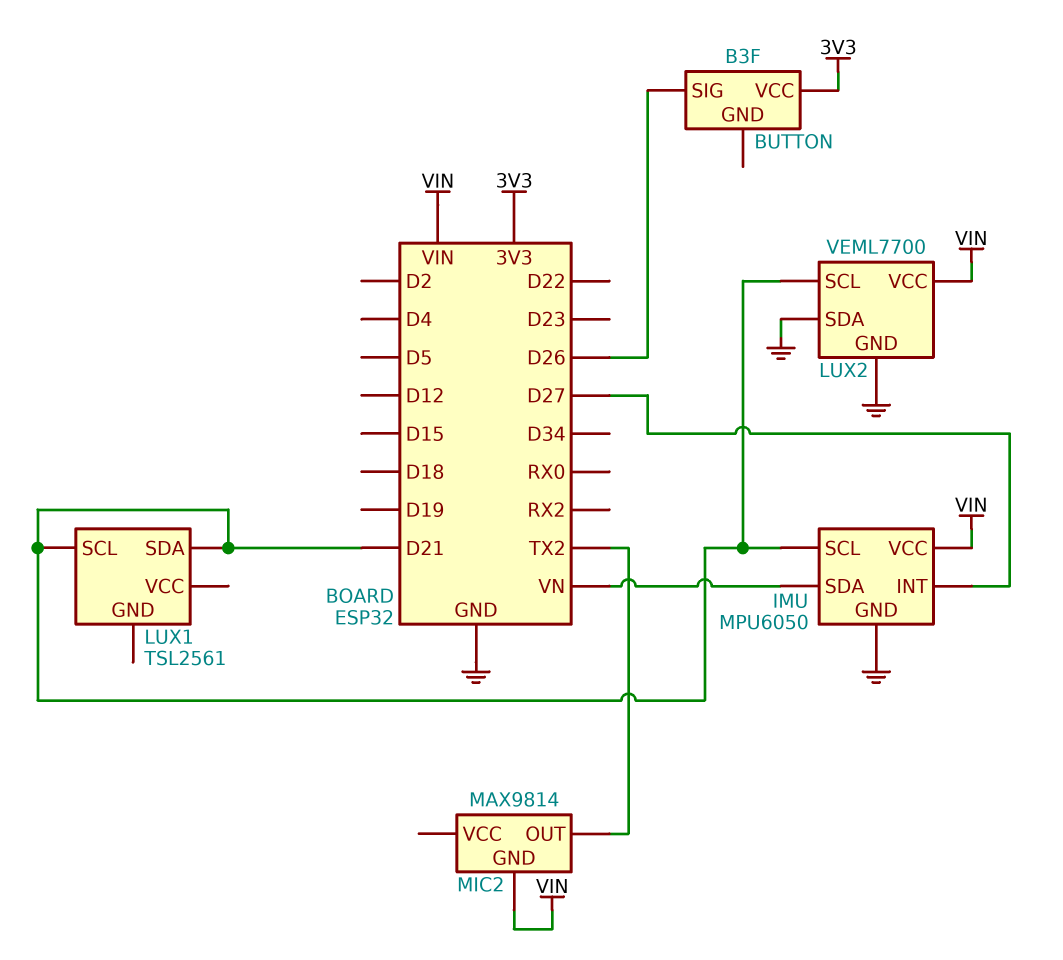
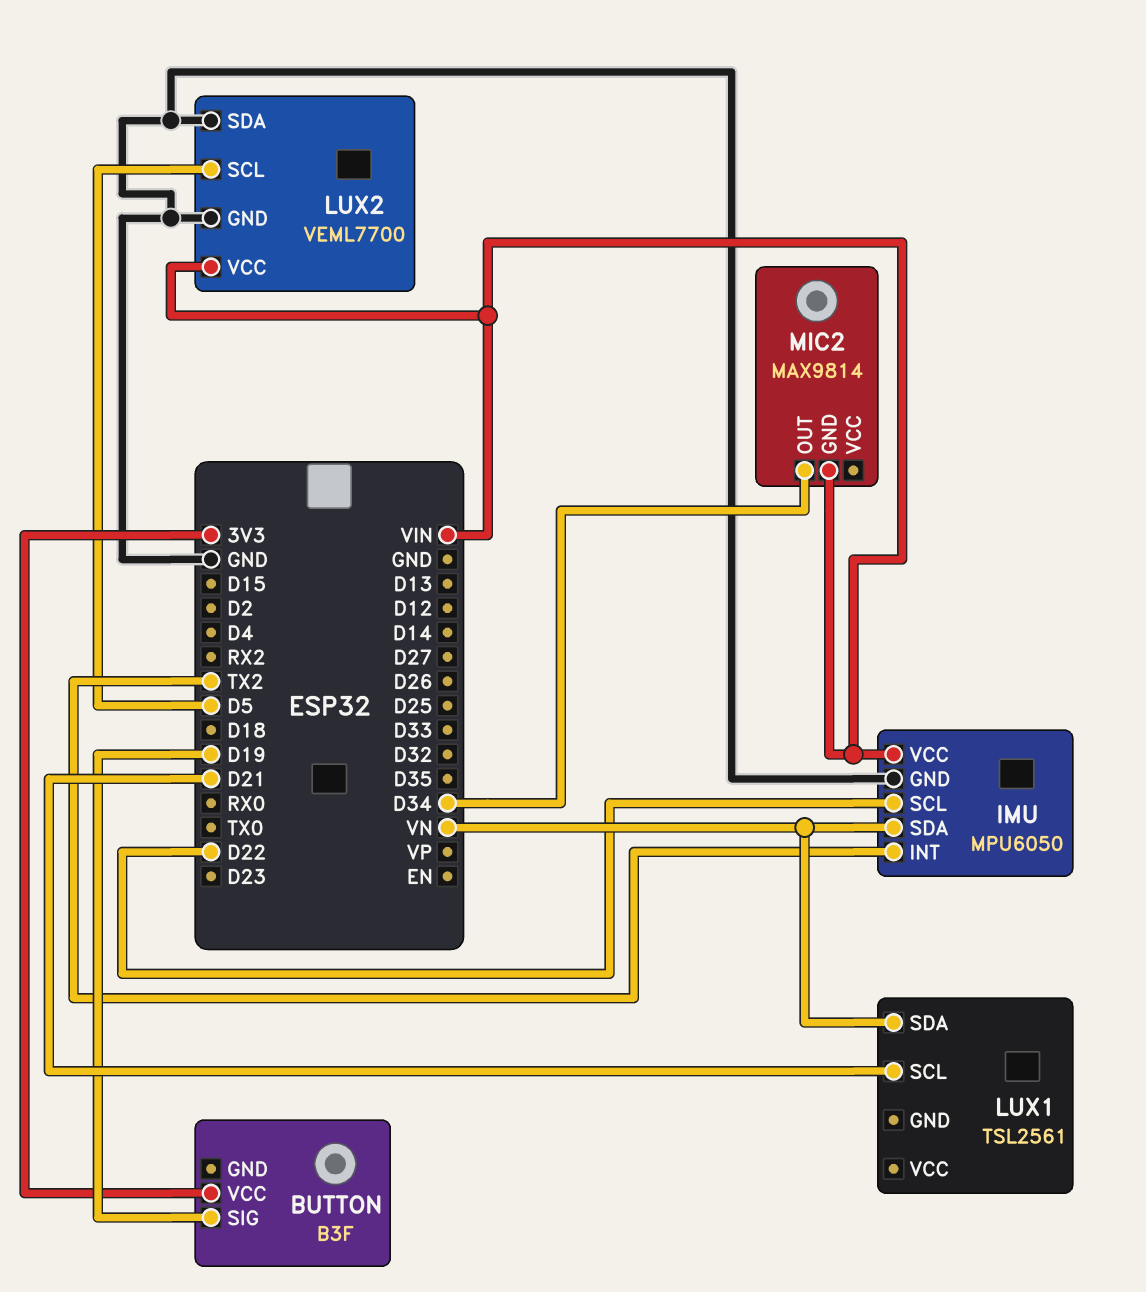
BUTTON pin SIG: D26 -> D19
IMU pin INT: D27 -> TX2
IMU pin SCL: D21 -> D22
LUX1 pin SDA: D21 -> VN
LUX2 pin SCL: D21 -> D5
MIC2 pin OUT: TX2 -> D34

